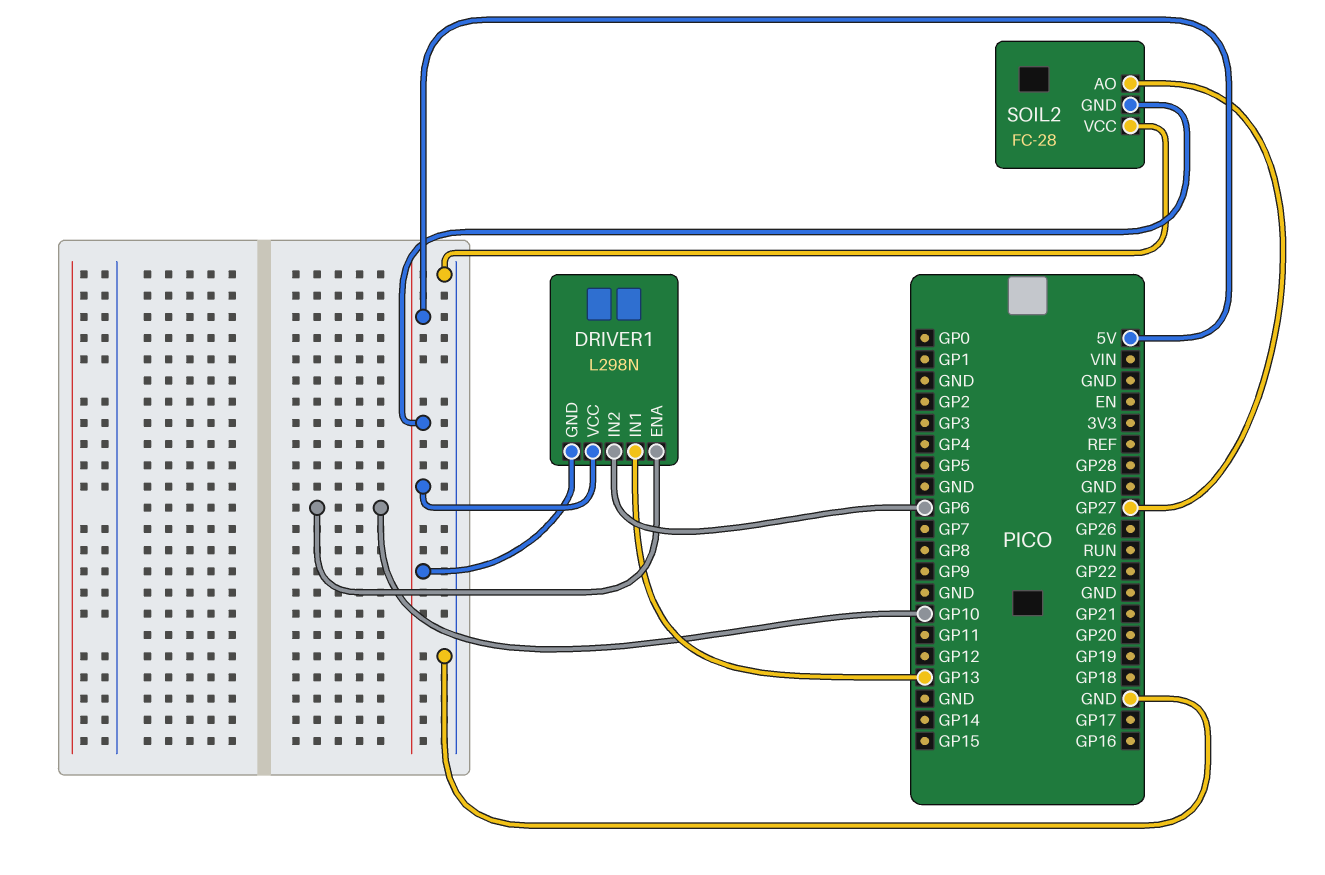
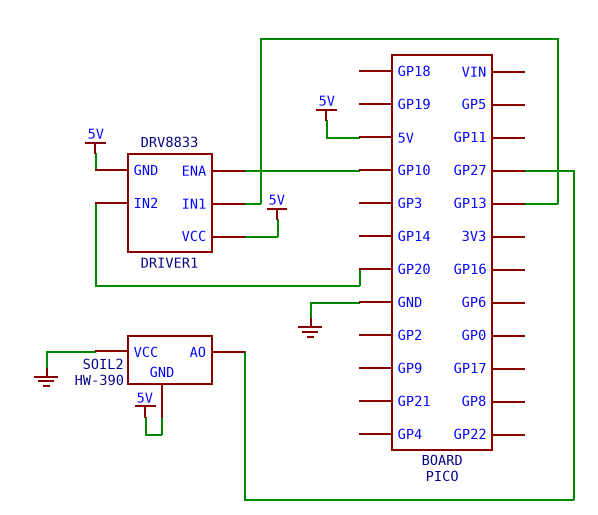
DRIVER1: L298N -> DRV8833
DRIVER1 pin IN2: GP6 -> GP20
SOIL2: FC-28 -> HW-390

